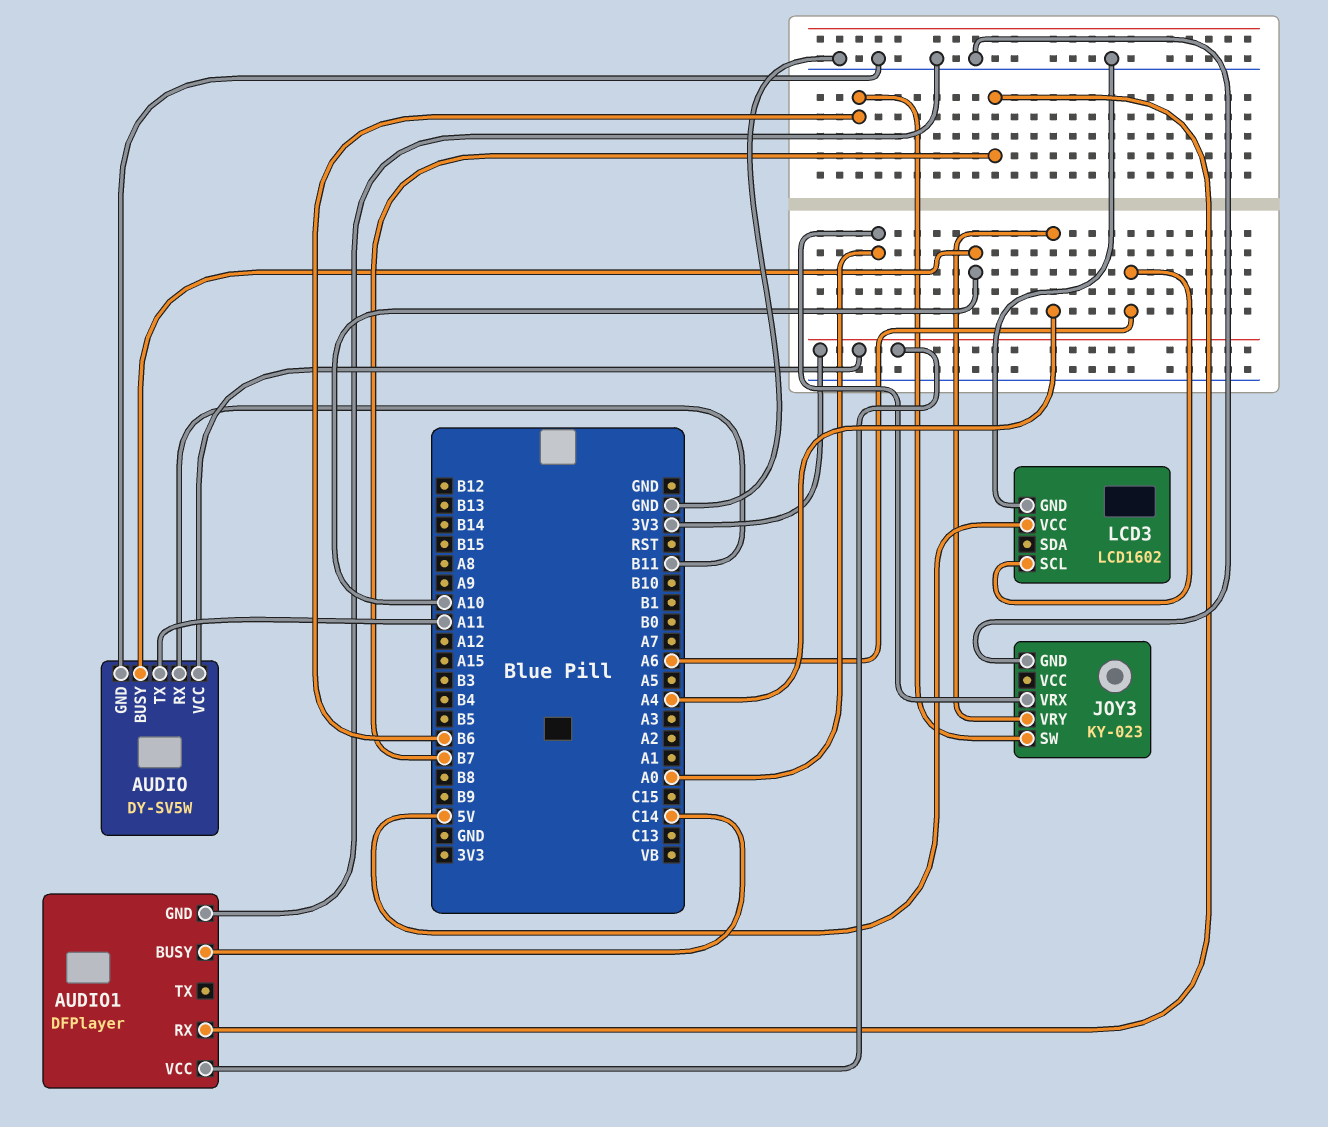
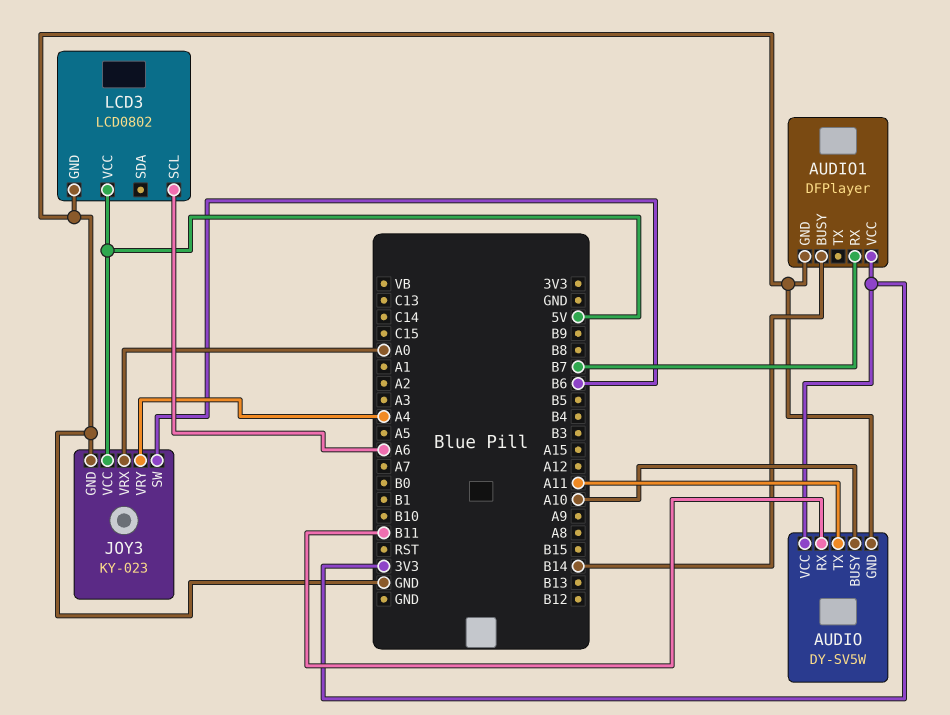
AUDIO1 pin BUSY: C14 -> B14
JOY3 pin VCC: none -> 5V
LCD3: LCD1602 -> LCD0802

